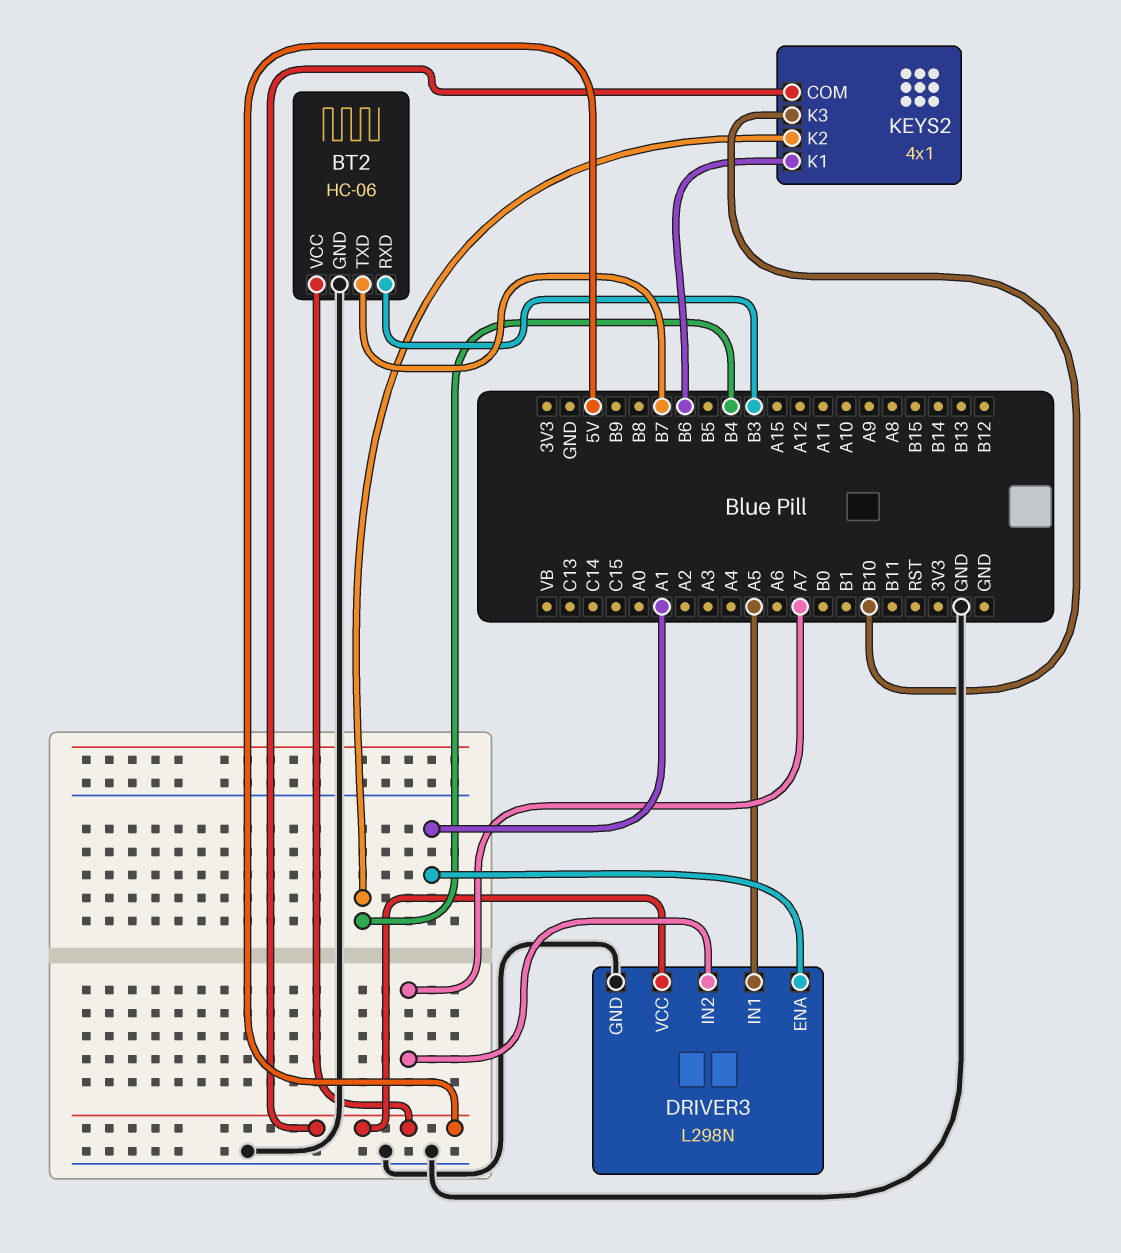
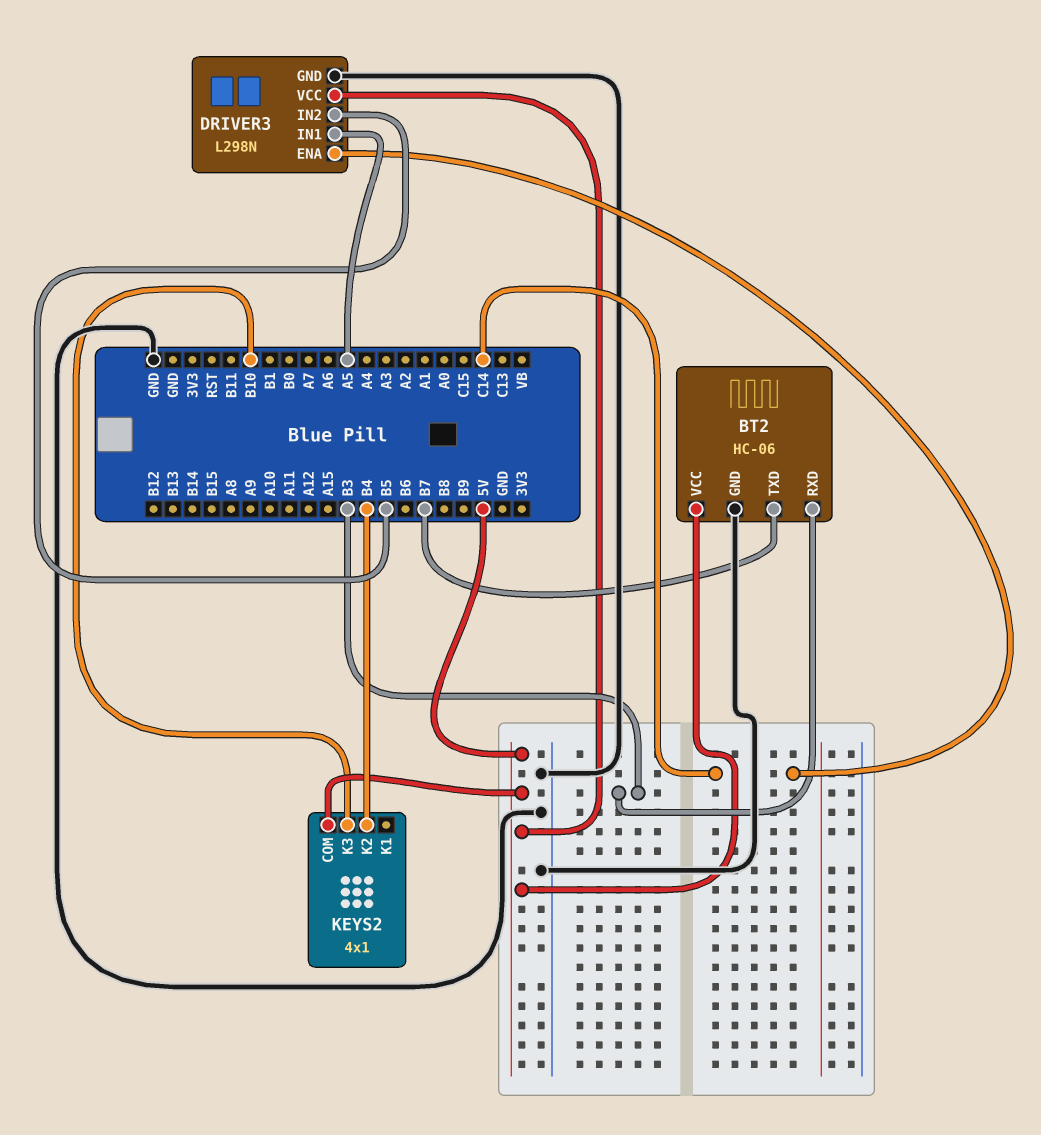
DRIVER3 pin ENA: A1 -> C14
DRIVER3 pin IN2: A7 -> B5
KEYS2 pin K1: B6 -> none

